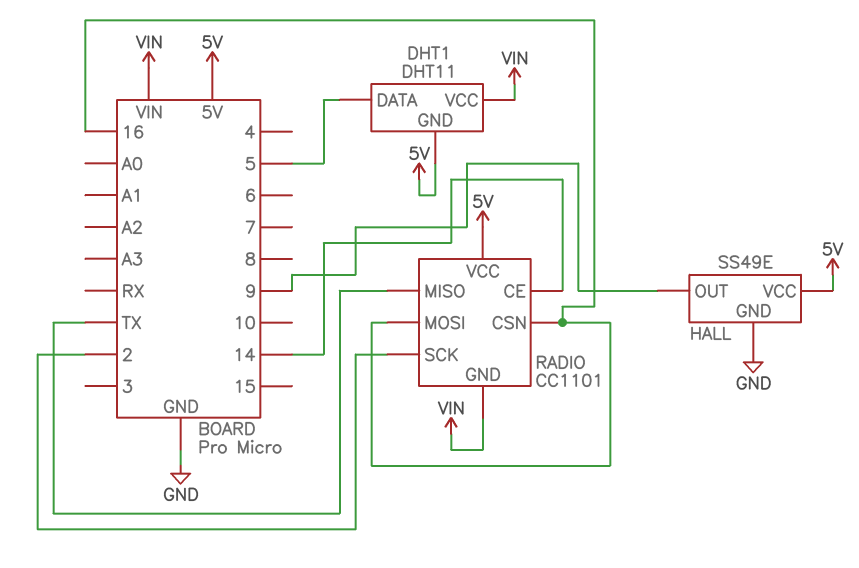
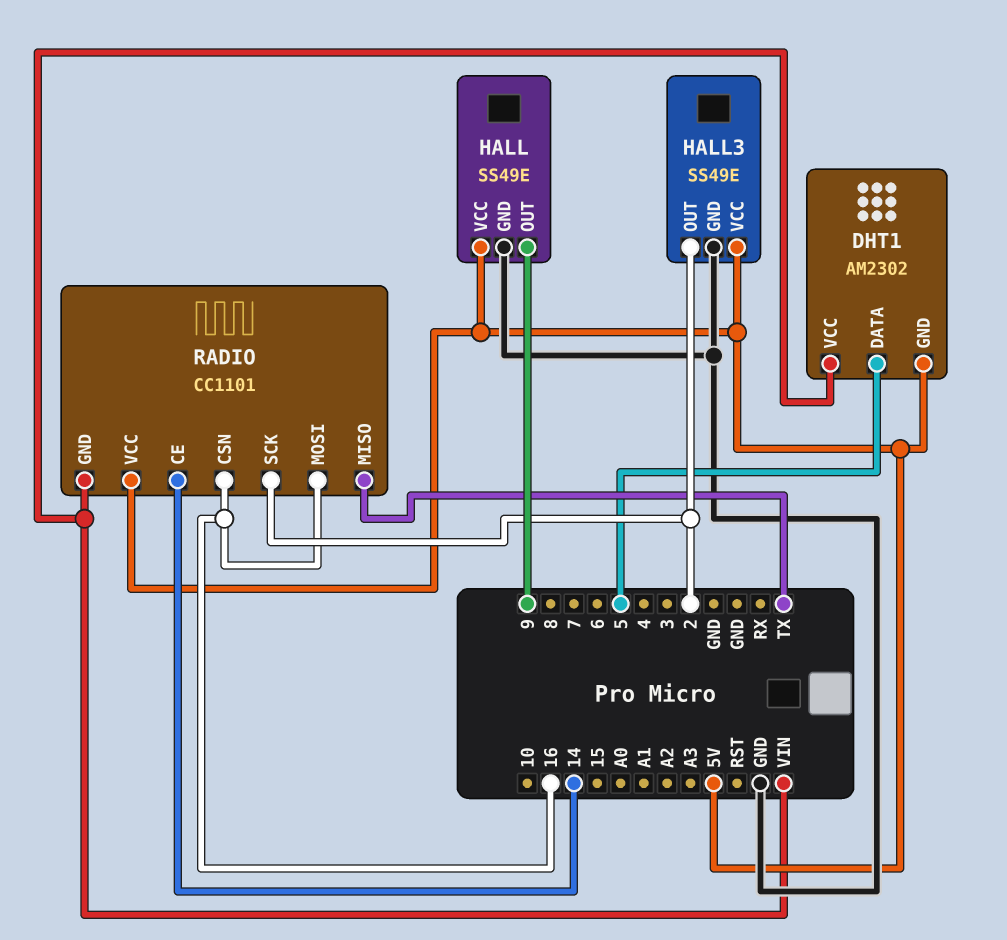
DHT1: DHT11 -> AM2302
HALL3: none -> SS49E
HALL3 pin GND: none -> GND
HALL3 pin OUT: none -> 2
HALL3 pin VCC: none -> 5V

